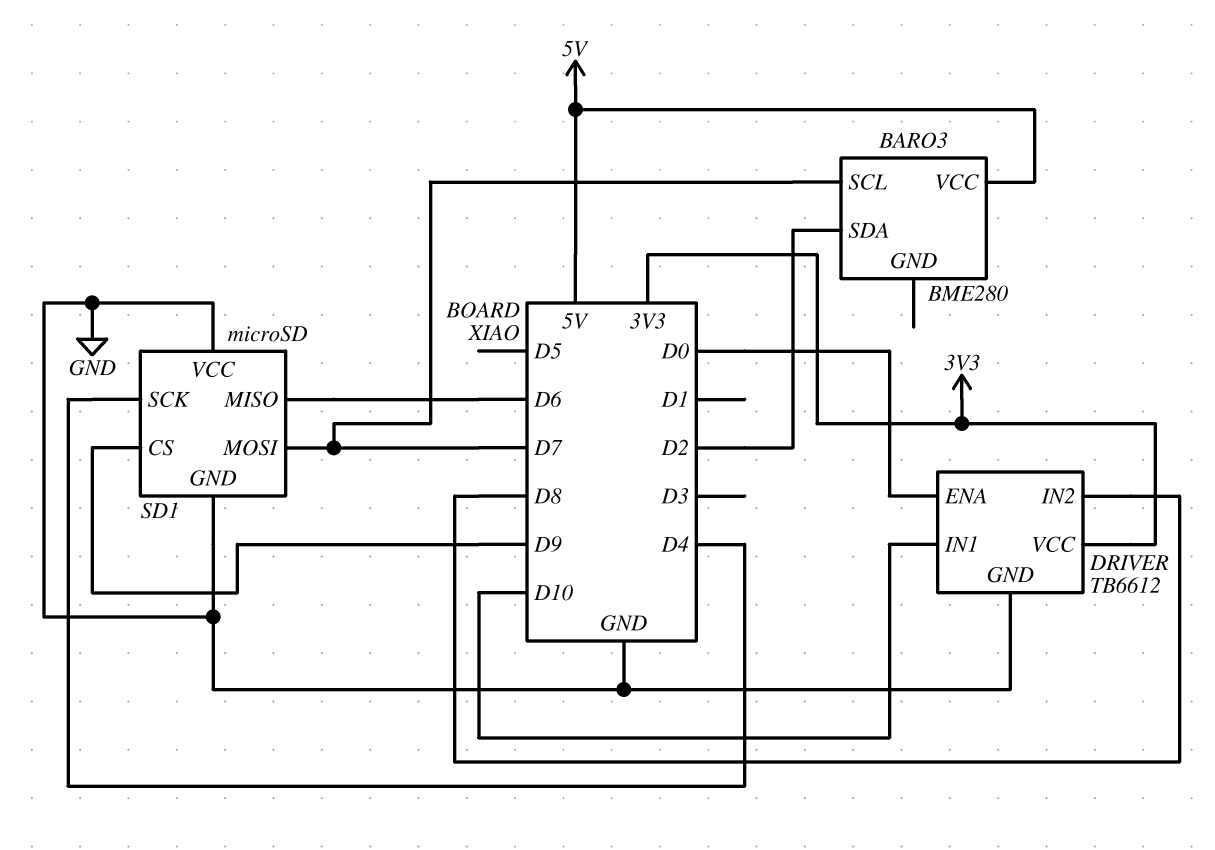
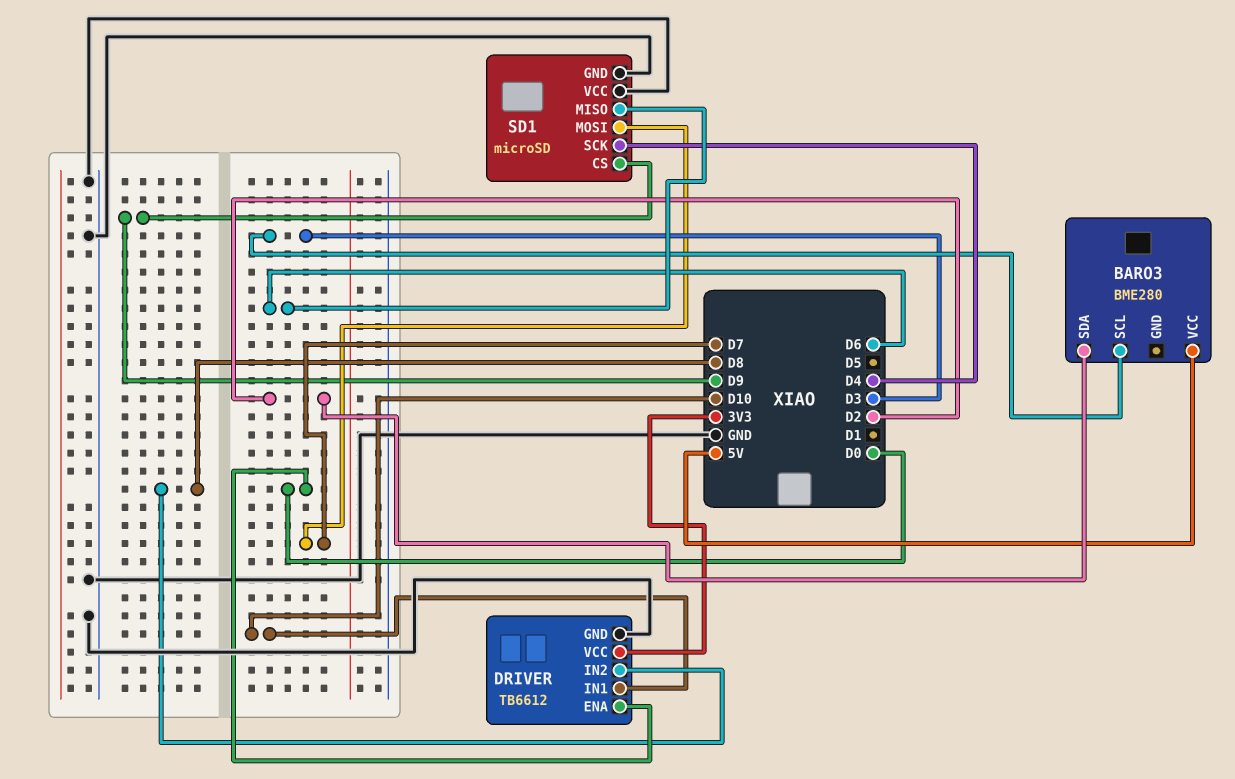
BARO3 pin SCL: D7 -> D3

